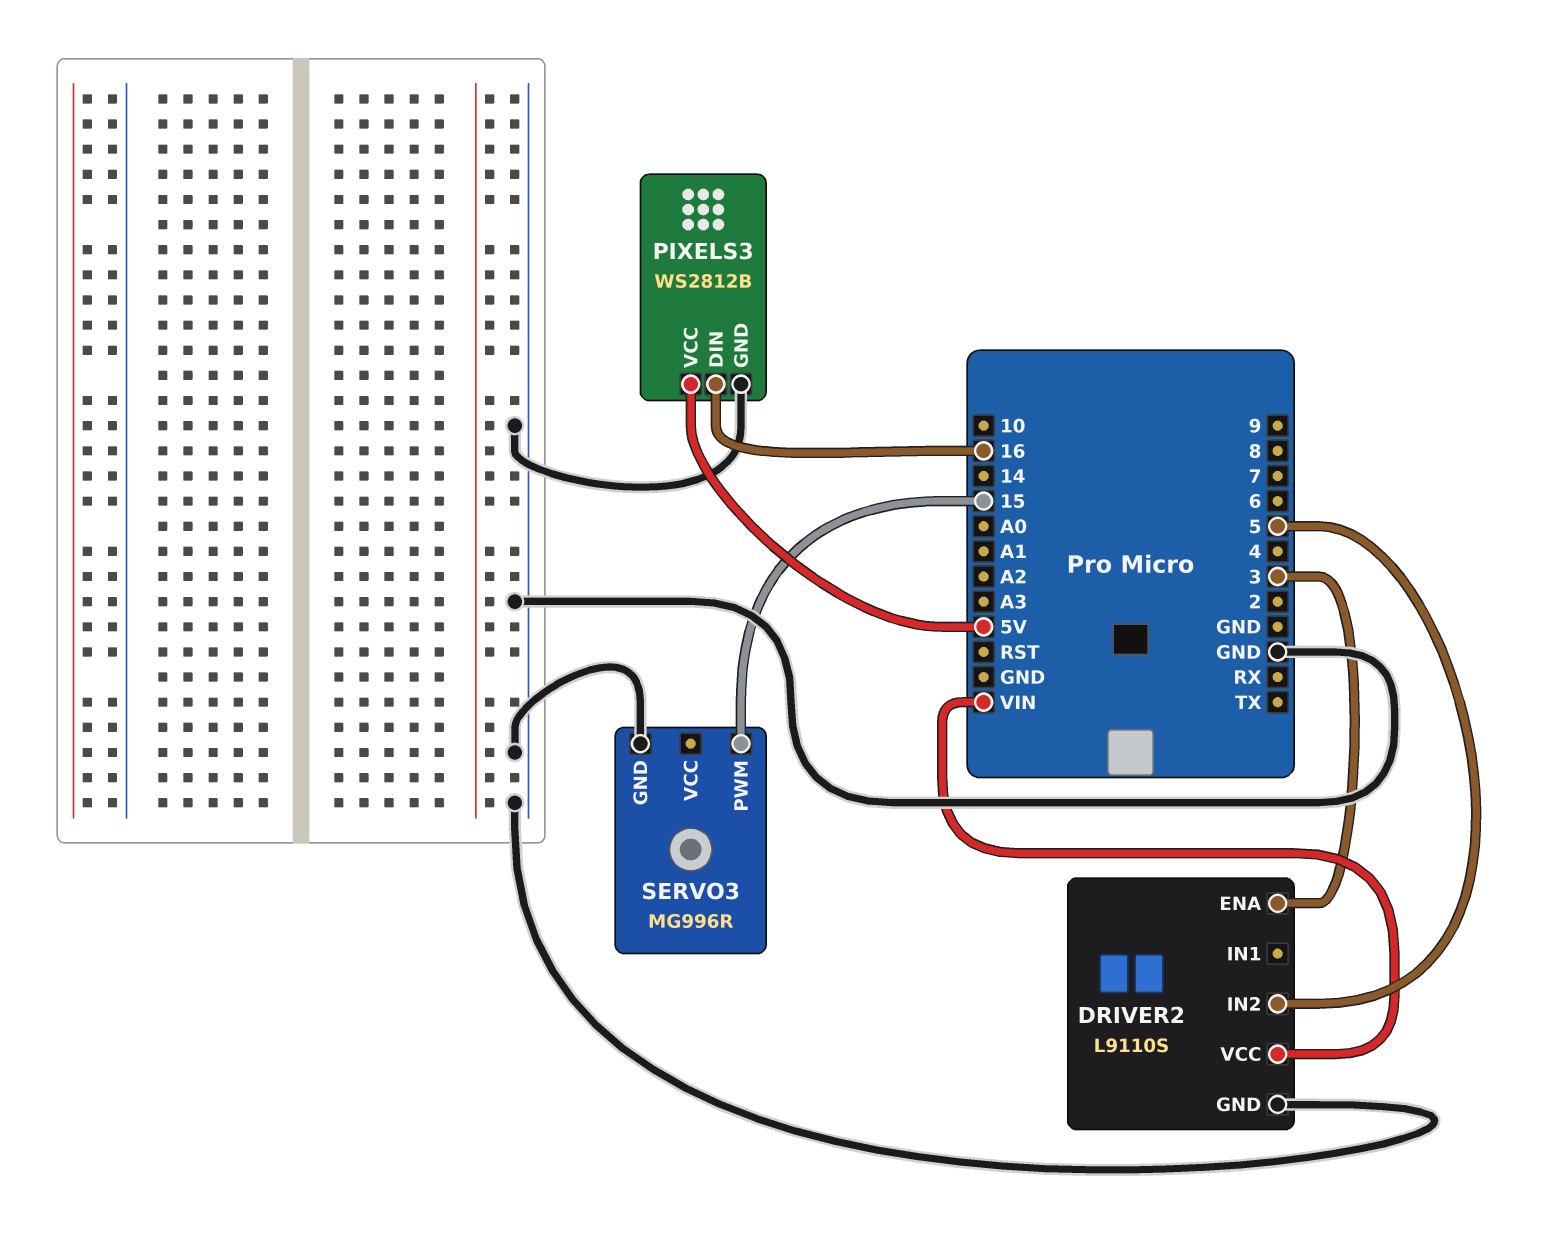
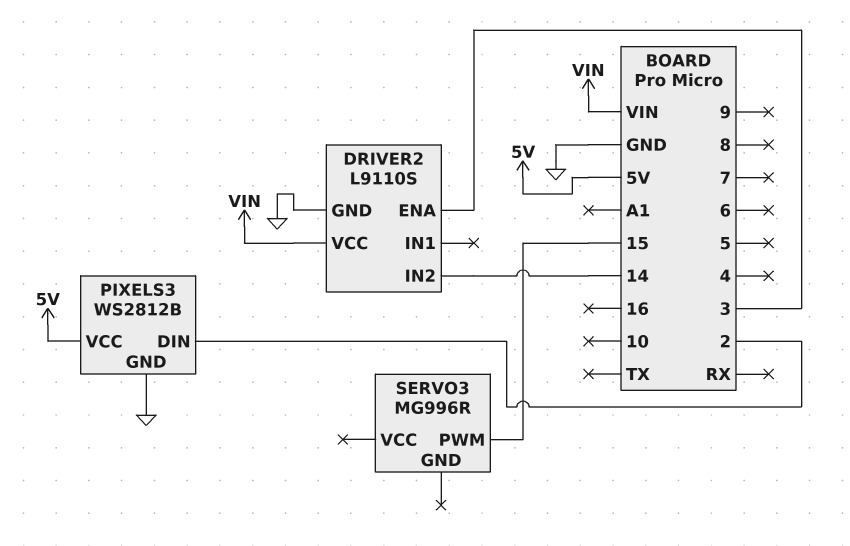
DRIVER2 pin IN2: 5 -> 14
PIXELS3 pin DIN: 16 -> 2
SERVO3 pin GND: GND -> none

